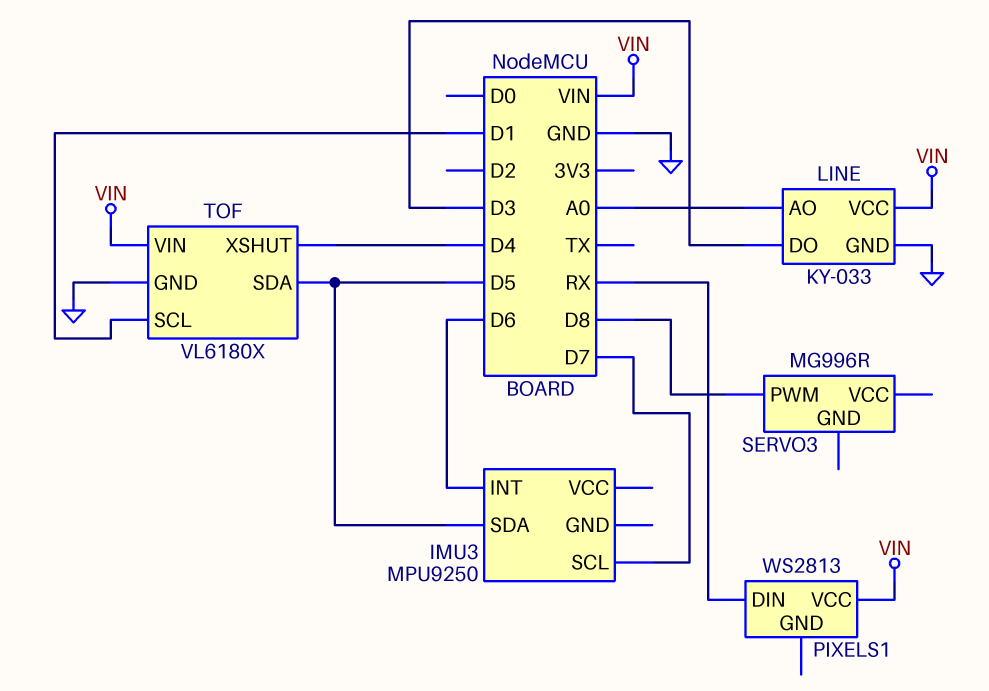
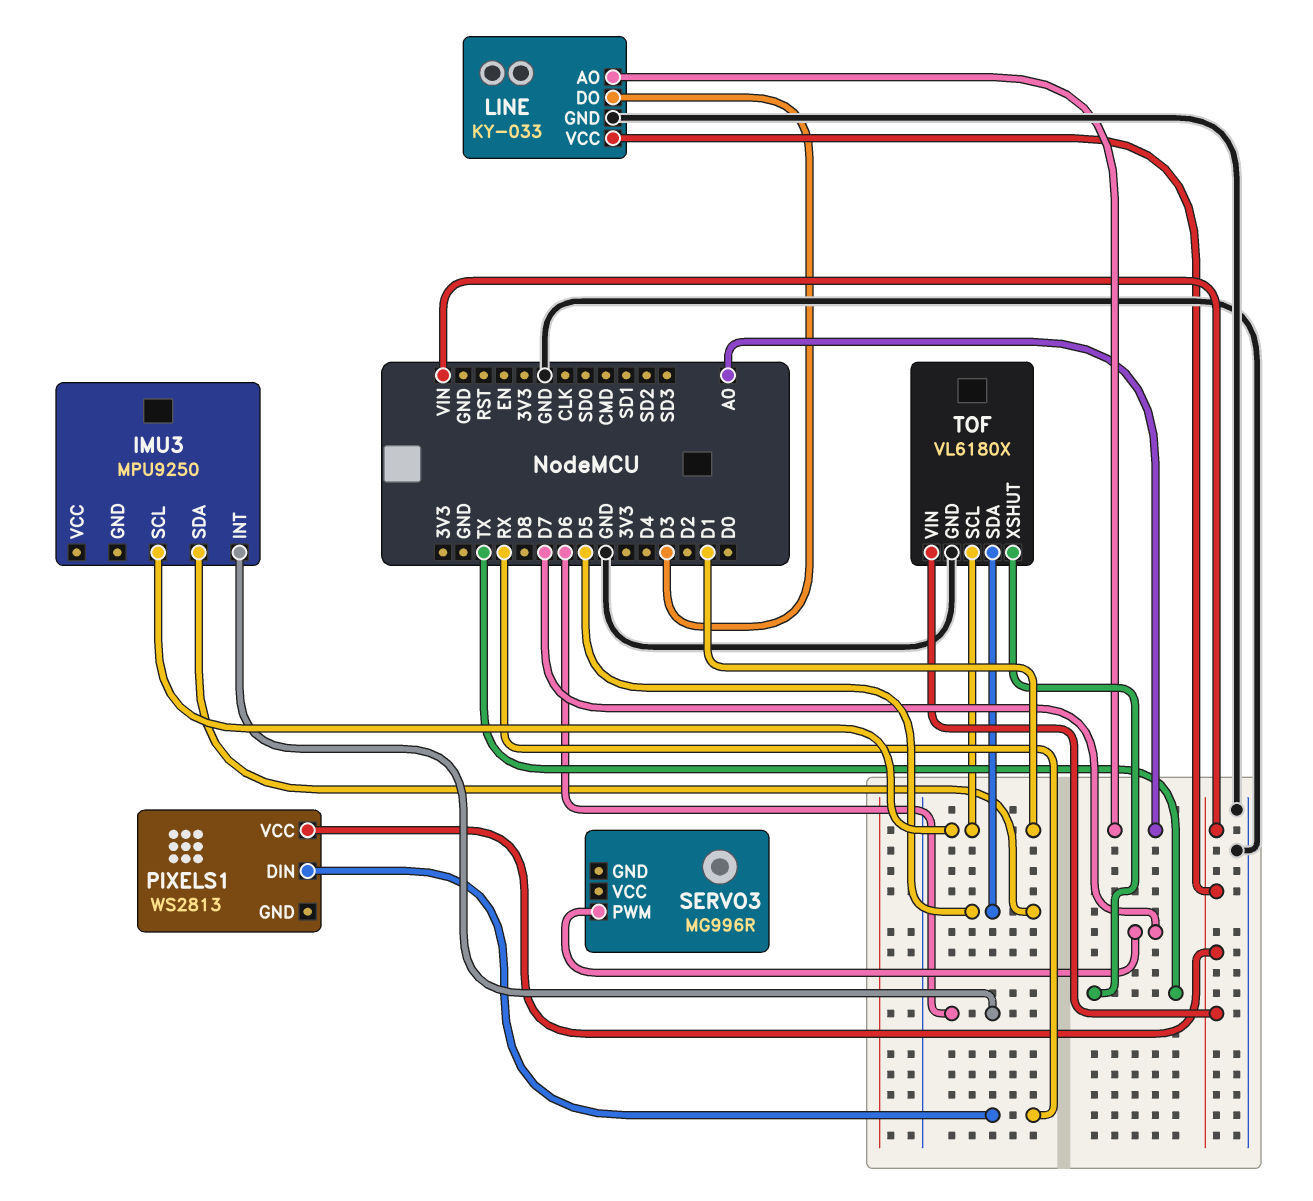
IMU3 pin SCL: D7 -> D1
SERVO3 pin PWM: D8 -> D7
TOF pin XSHUT: D4 -> TX

